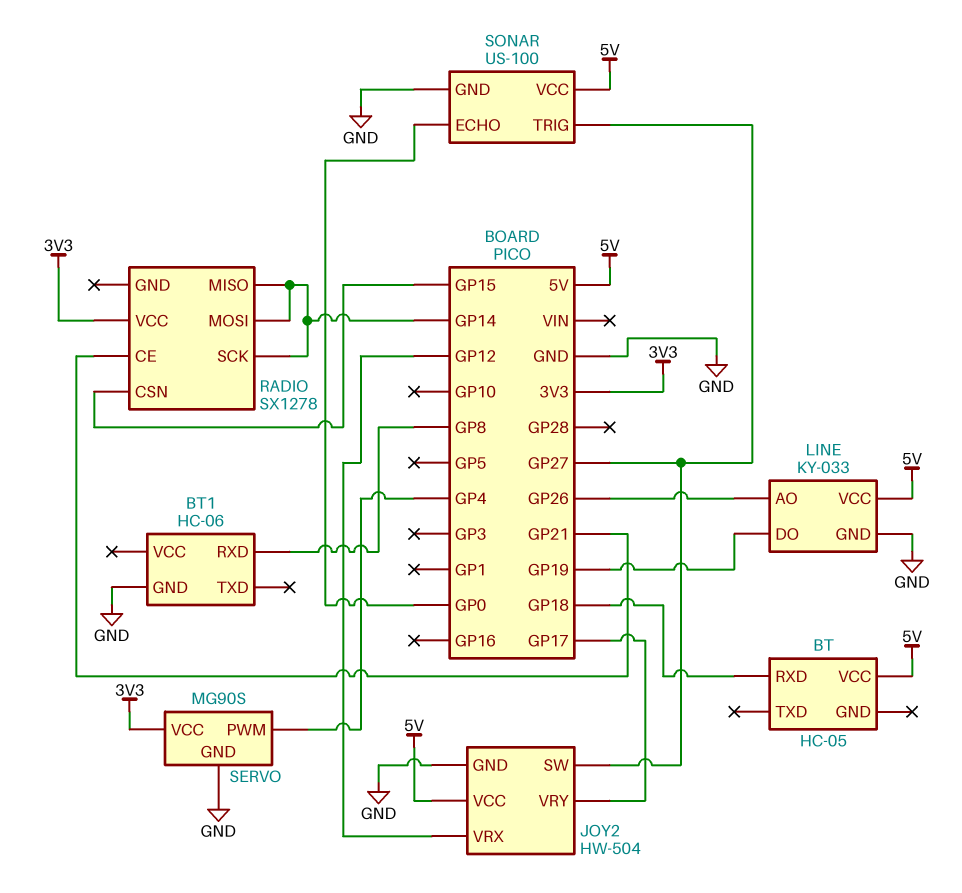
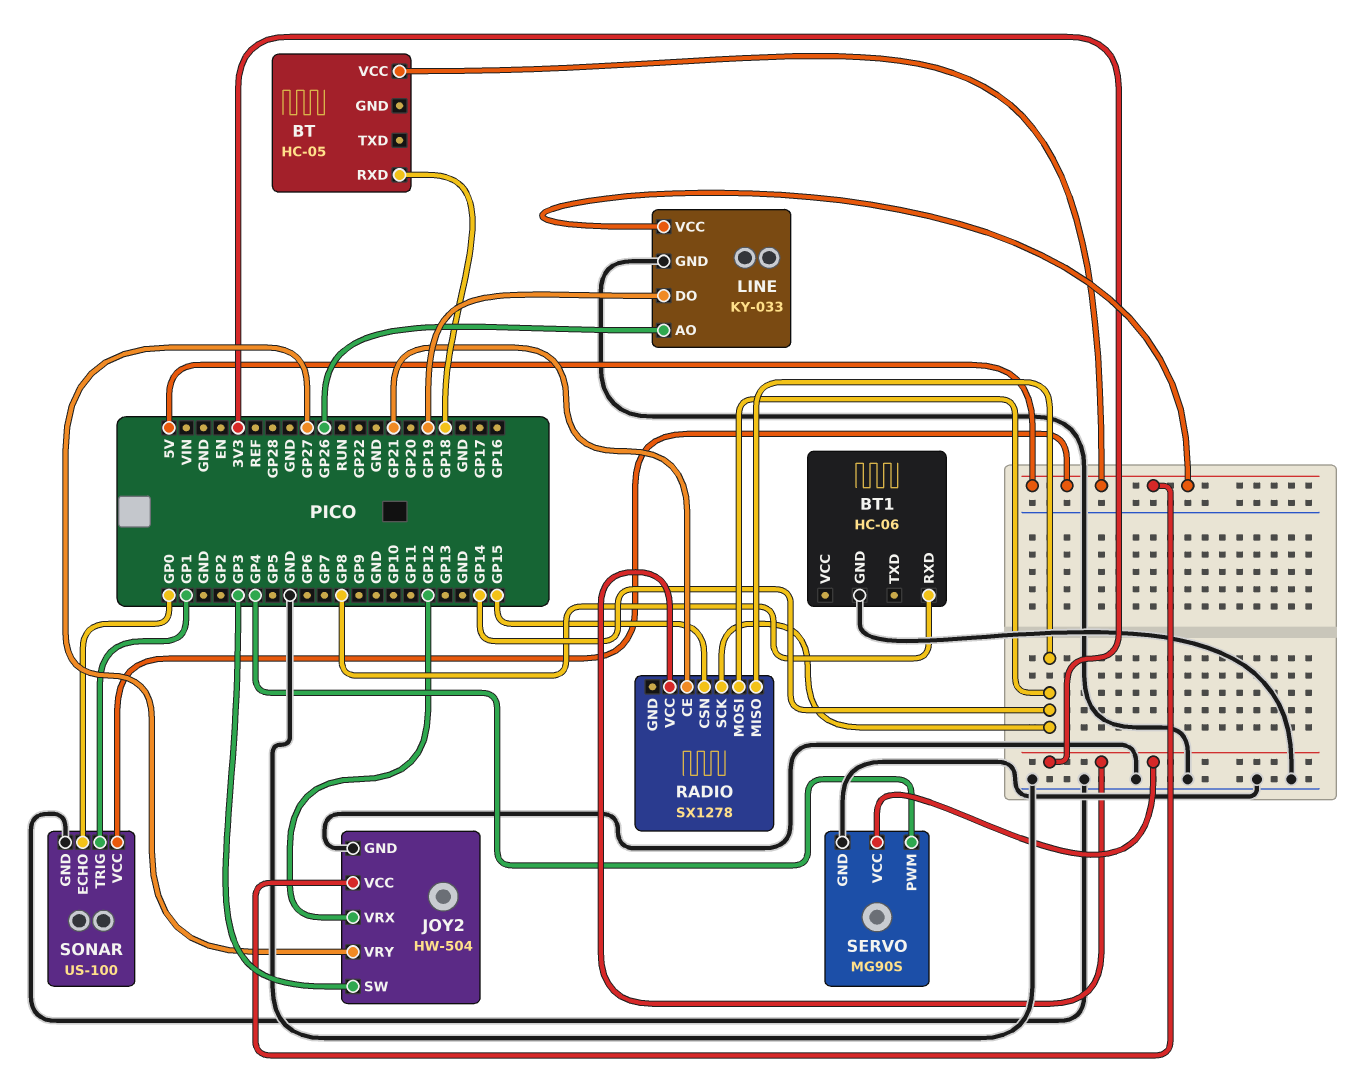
JOY2 pin SW: GP27 -> GP3
JOY2 pin VRY: GP17 -> GP27
SONAR pin TRIG: GP27 -> GP1

